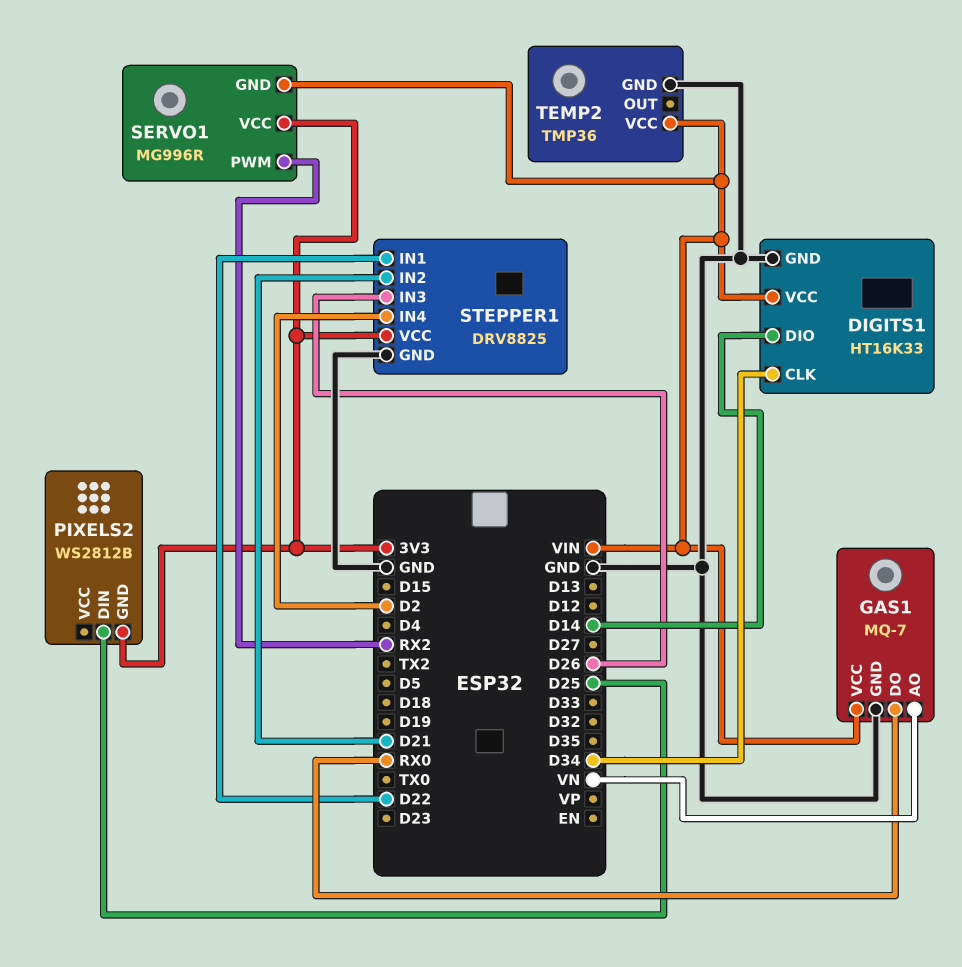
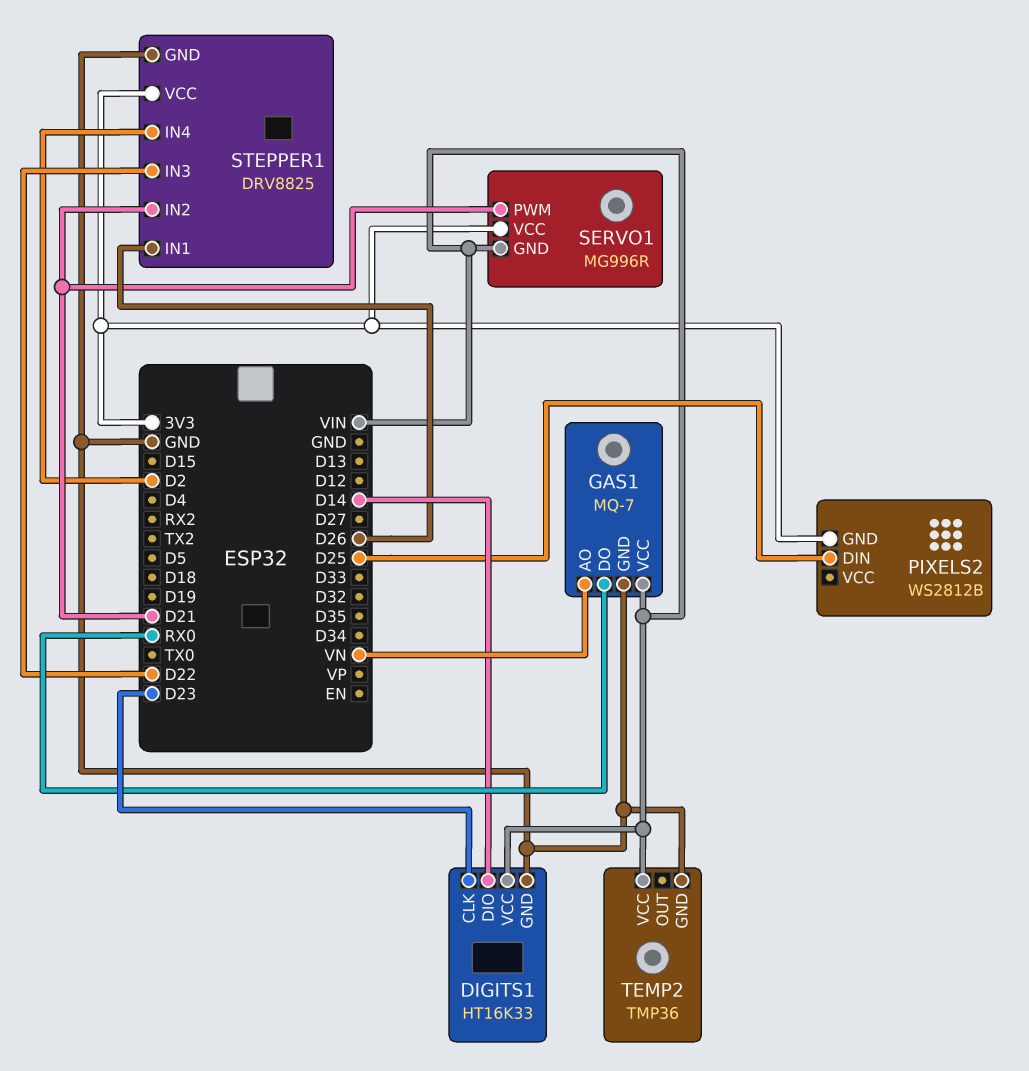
DIGITS1 pin CLK: D34 -> D23
SERVO1 pin PWM: RX2 -> D21
STEPPER1 pin IN1: D22 -> D26
STEPPER1 pin IN3: D26 -> D22

